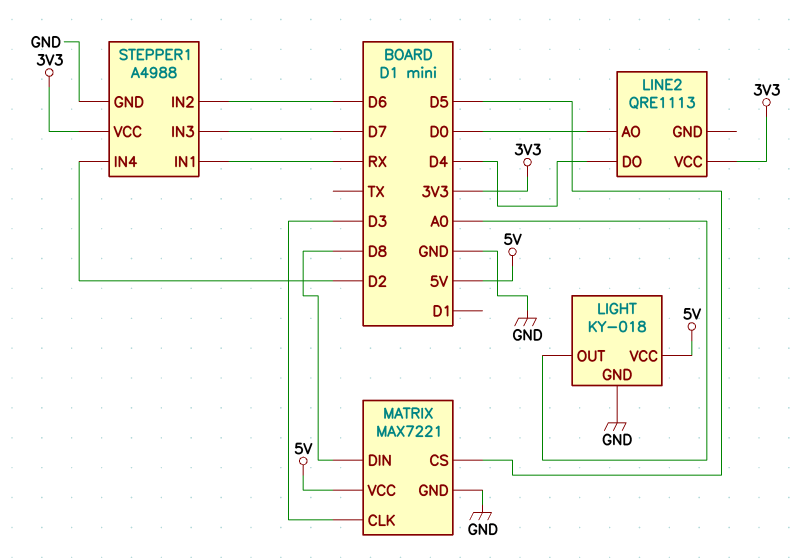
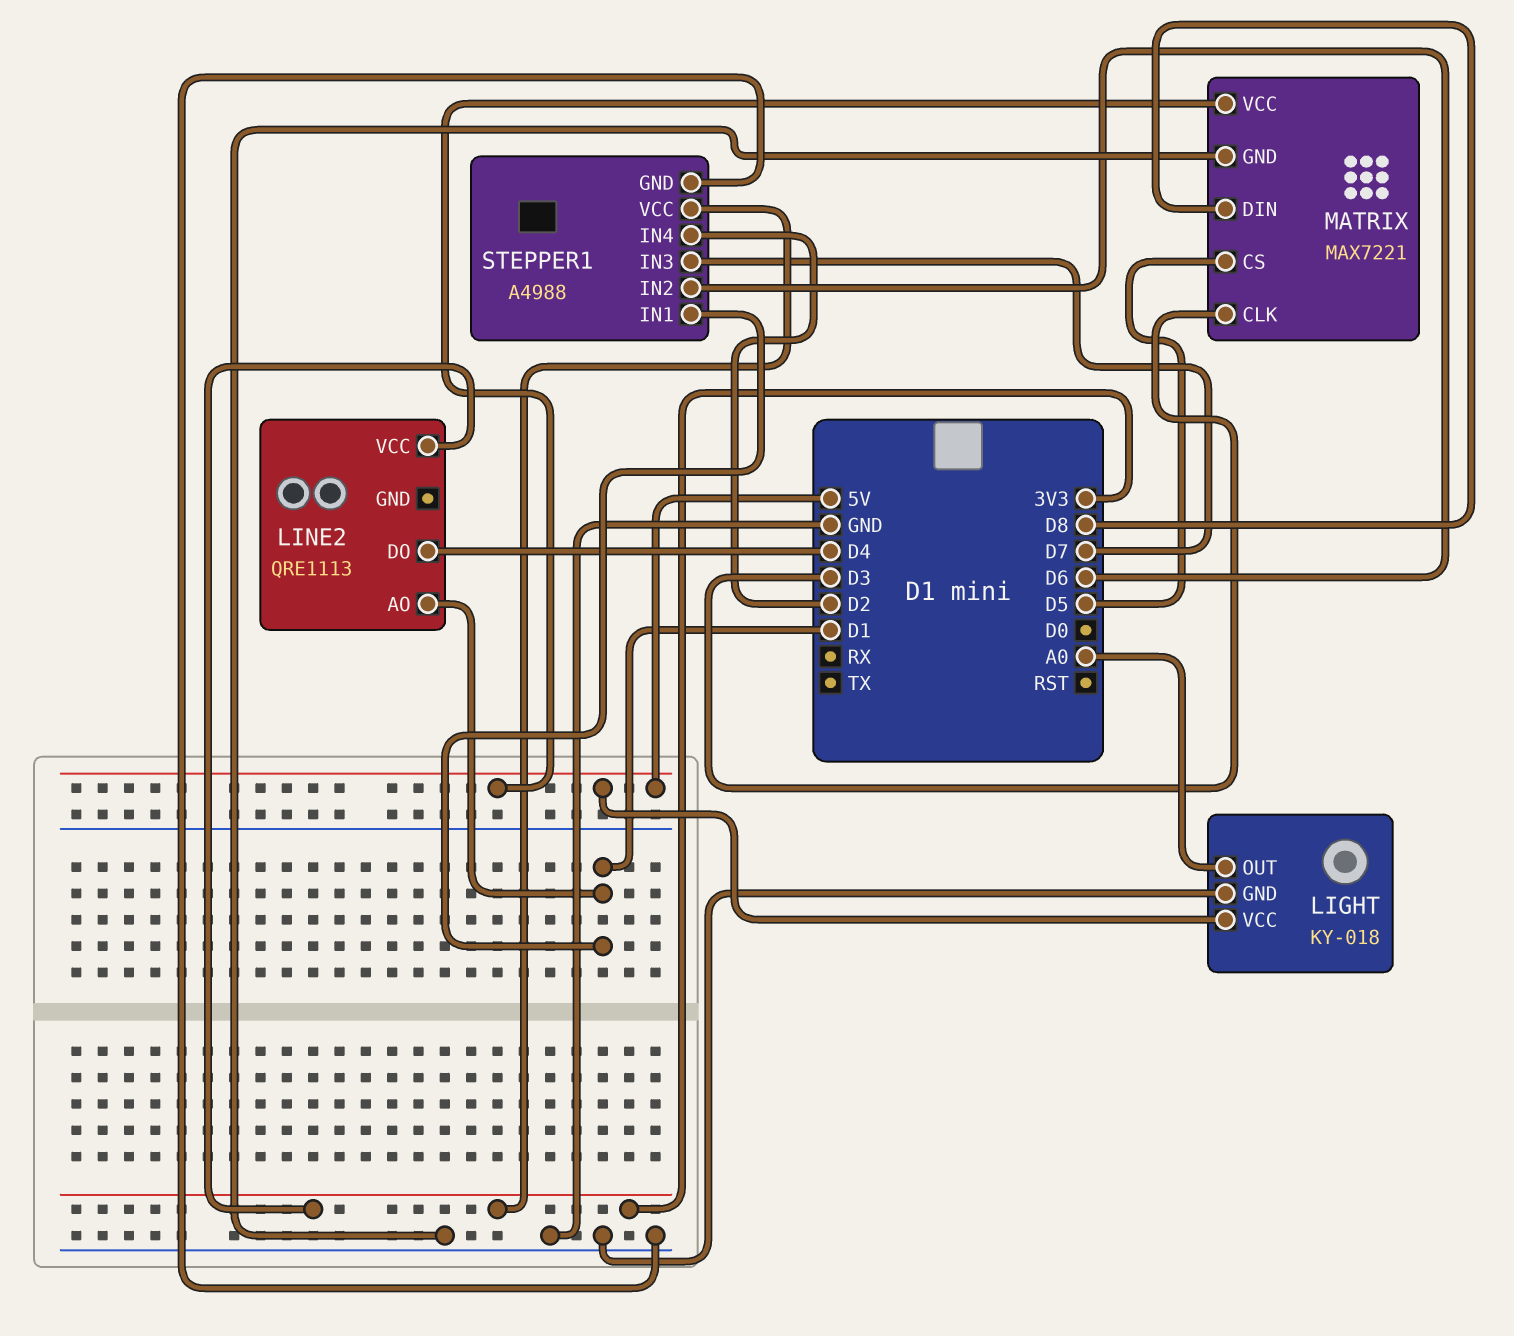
LINE2 pin AO: D0 -> D1
STEPPER1 pin IN1: RX -> D1

